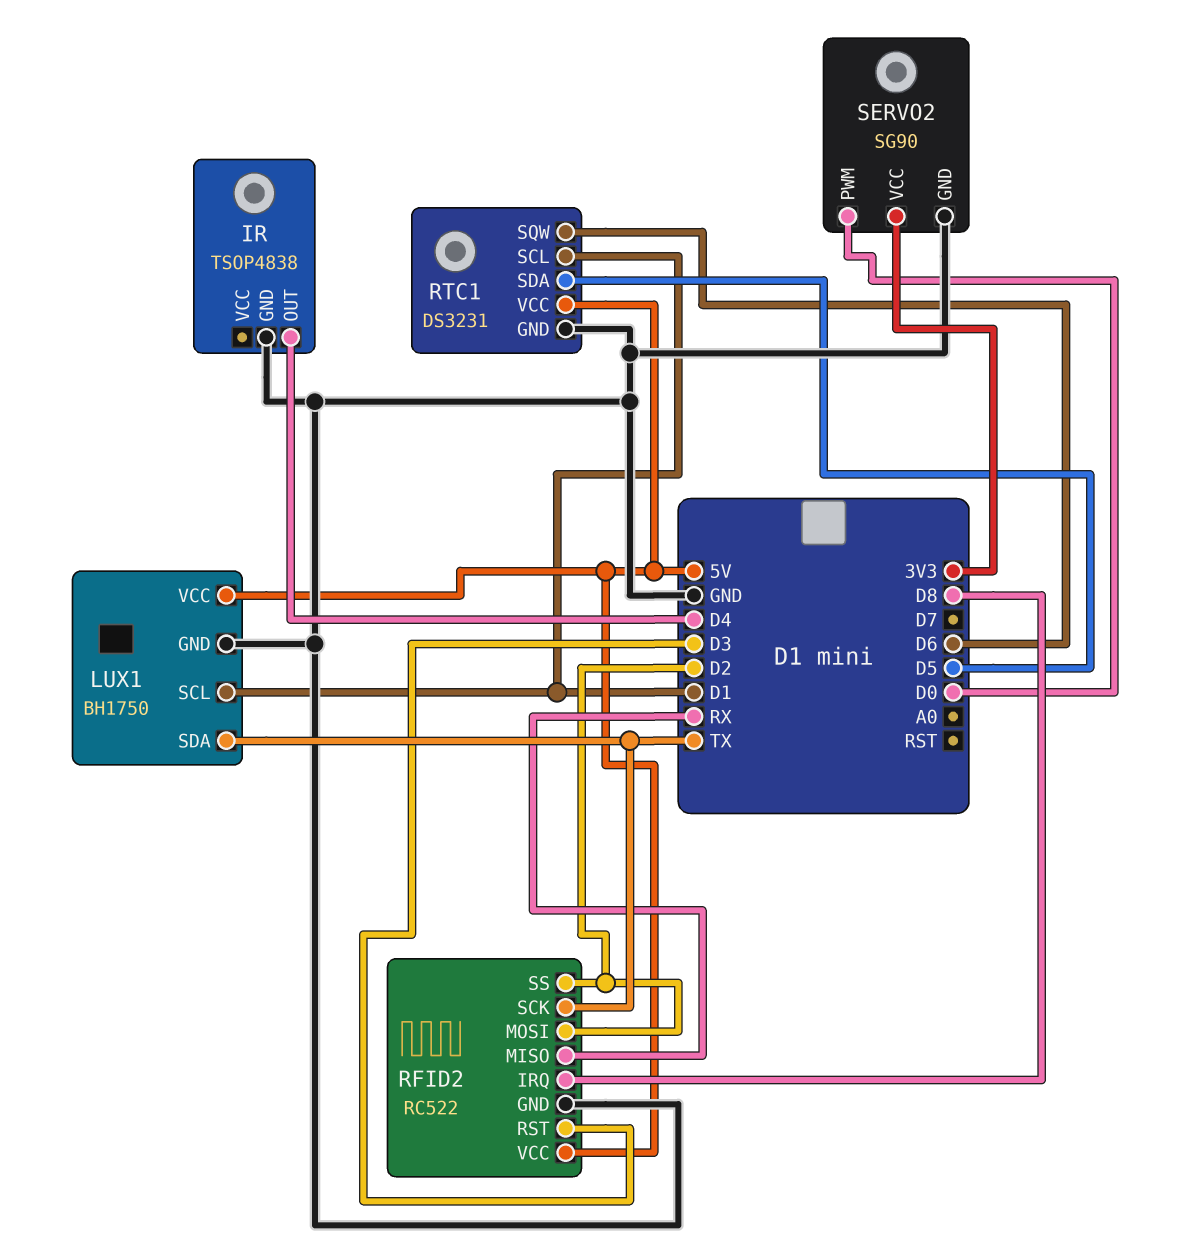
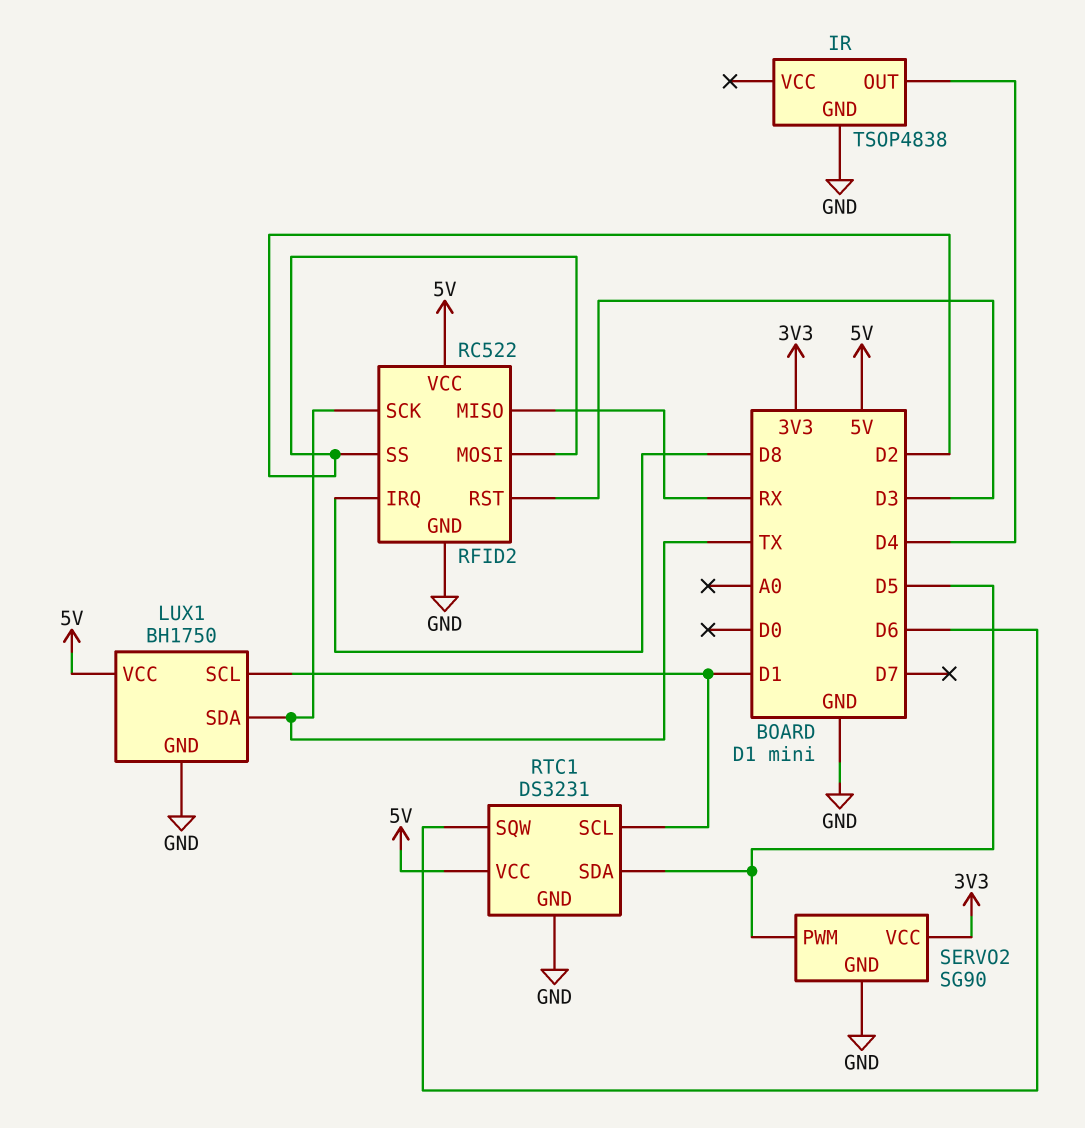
SERVO2 pin PWM: D0 -> D5

